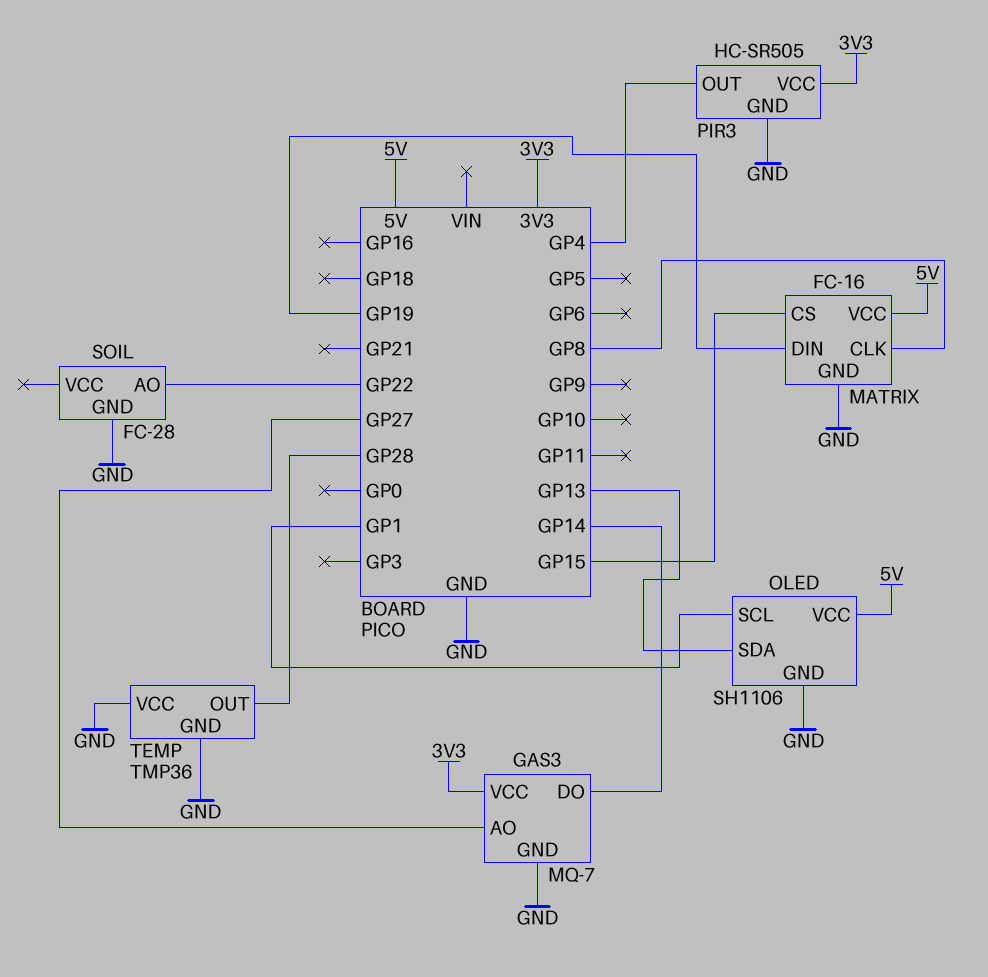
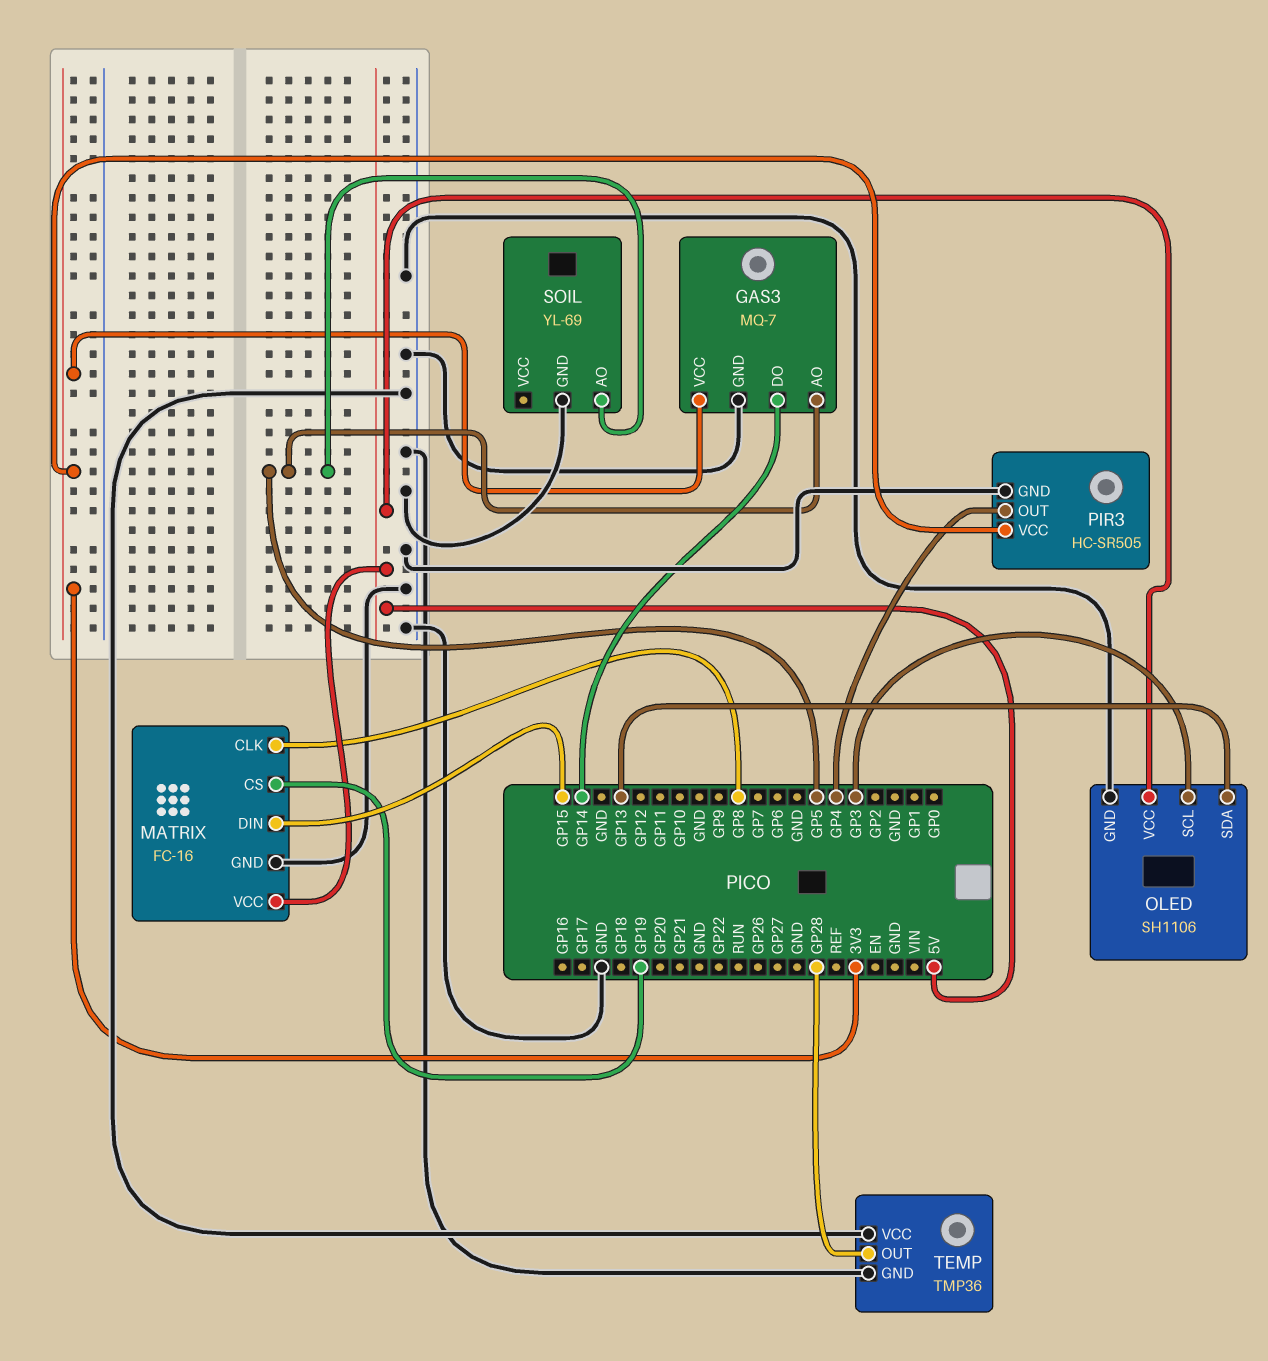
GAS3 pin AO: GP27 -> GP5
MATRIX pin CS: GP15 -> GP19
MATRIX pin DIN: GP19 -> GP15
OLED pin SCL: GP1 -> GP3
SOIL: FC-28 -> YL-69
SOIL pin AO: GP22 -> GP5

